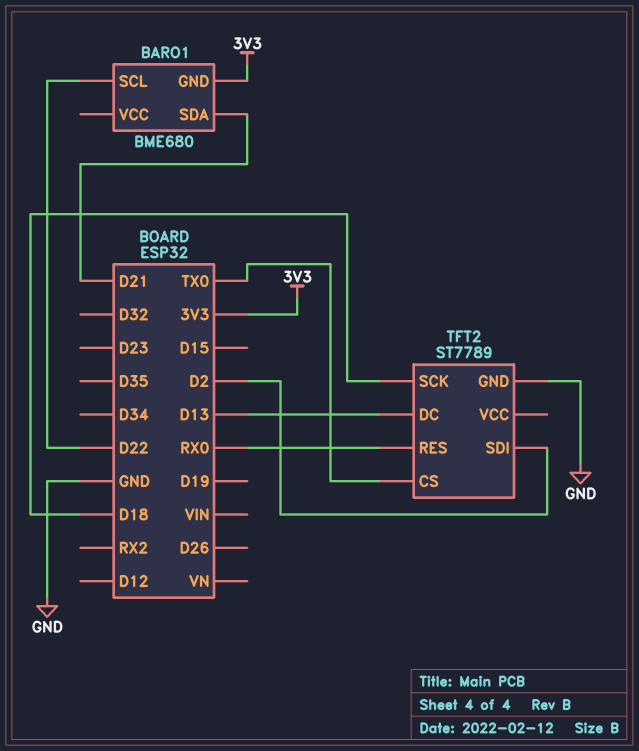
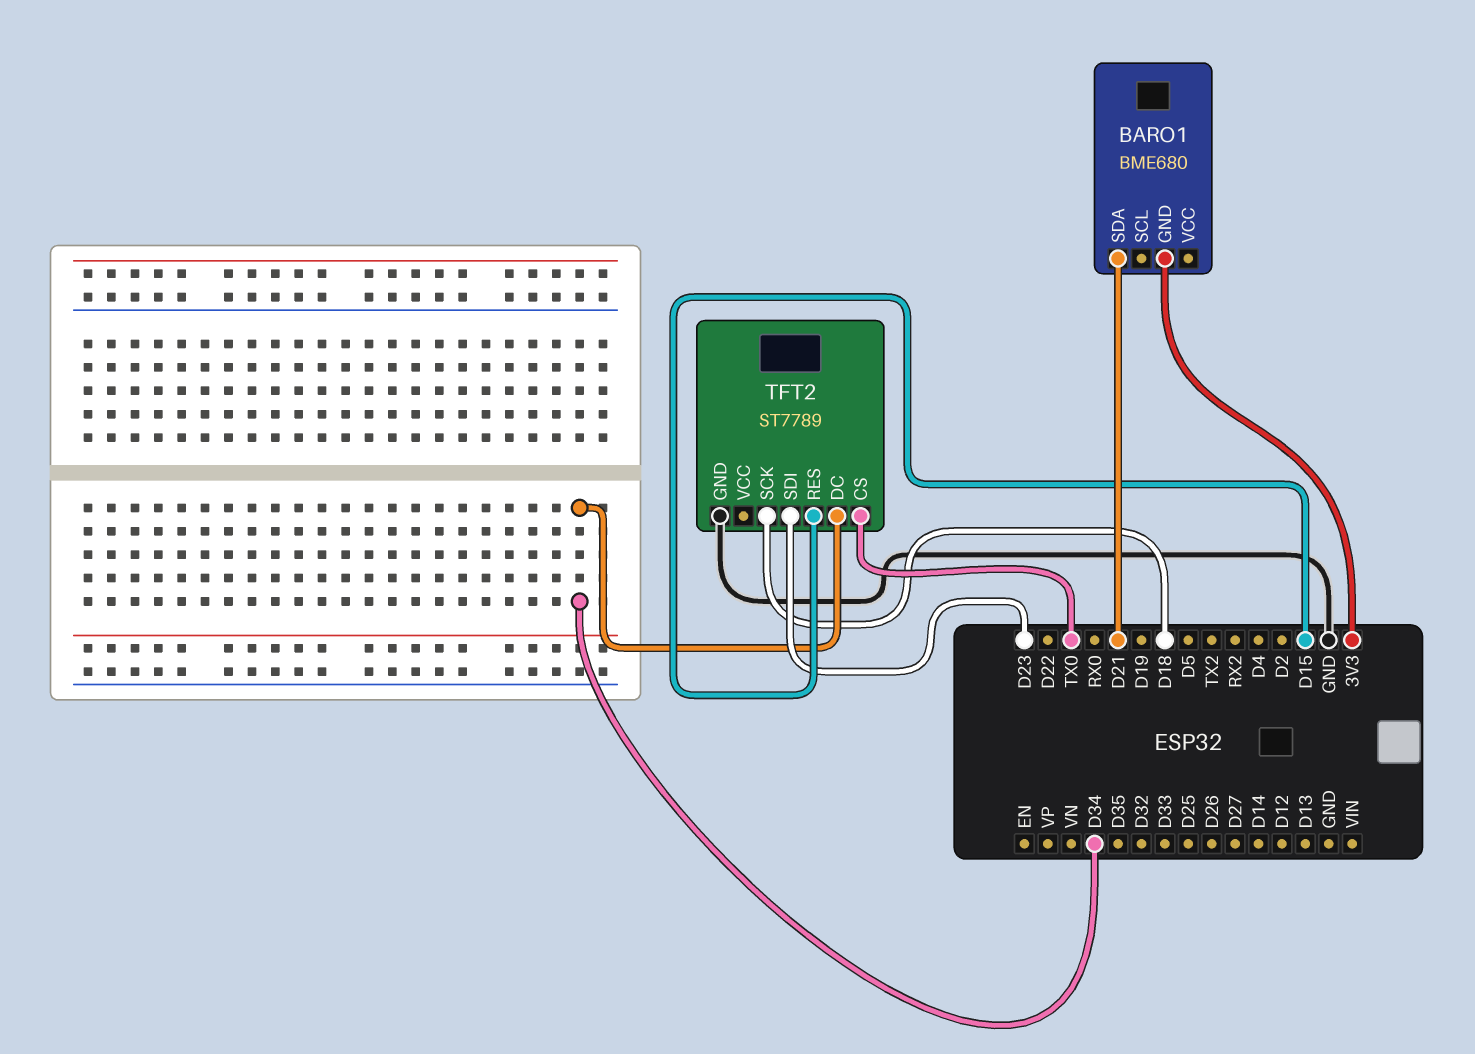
BARO1 pin SCL: D22 -> none
TFT2 pin DC: D13 -> D34
TFT2 pin RES: RX0 -> D15
TFT2 pin SDI: D2 -> D23

